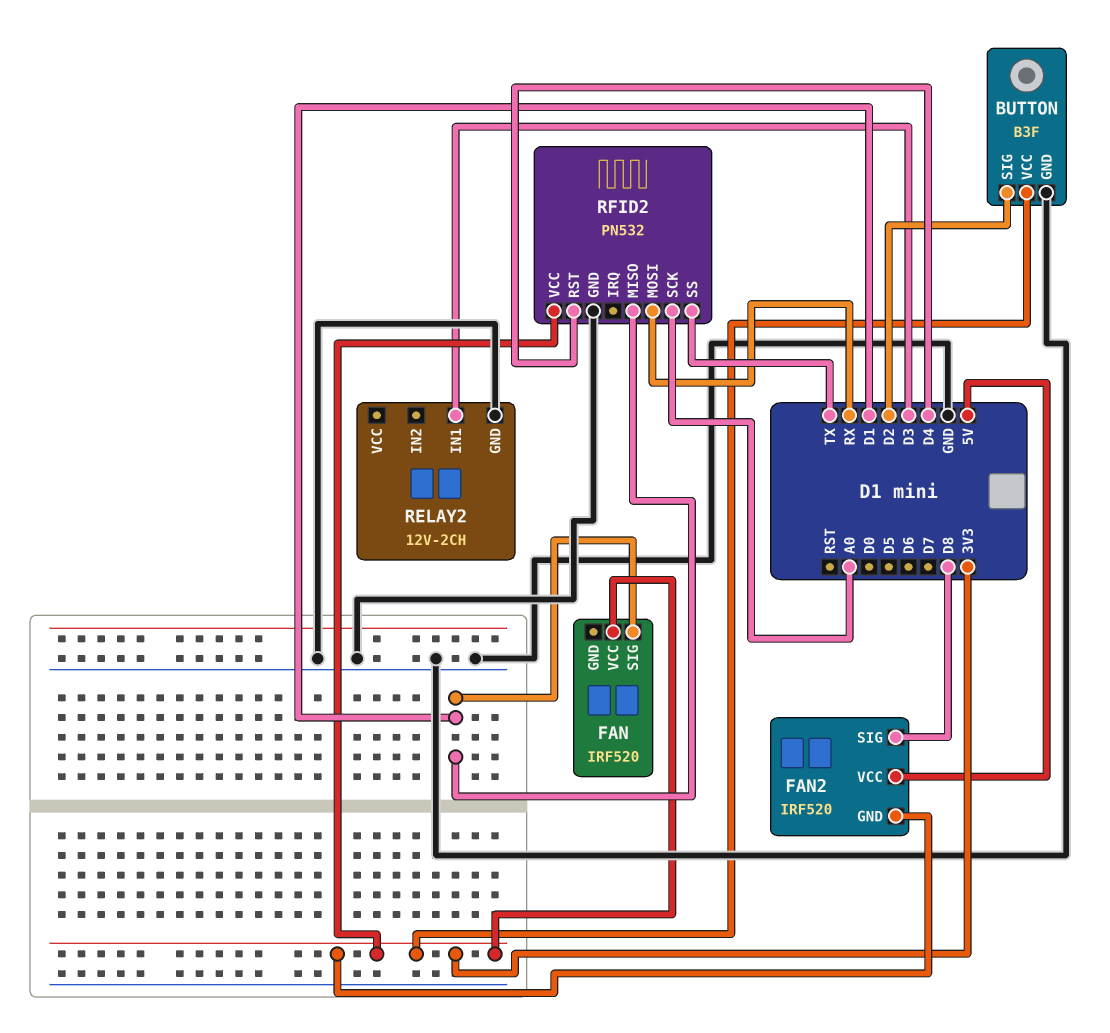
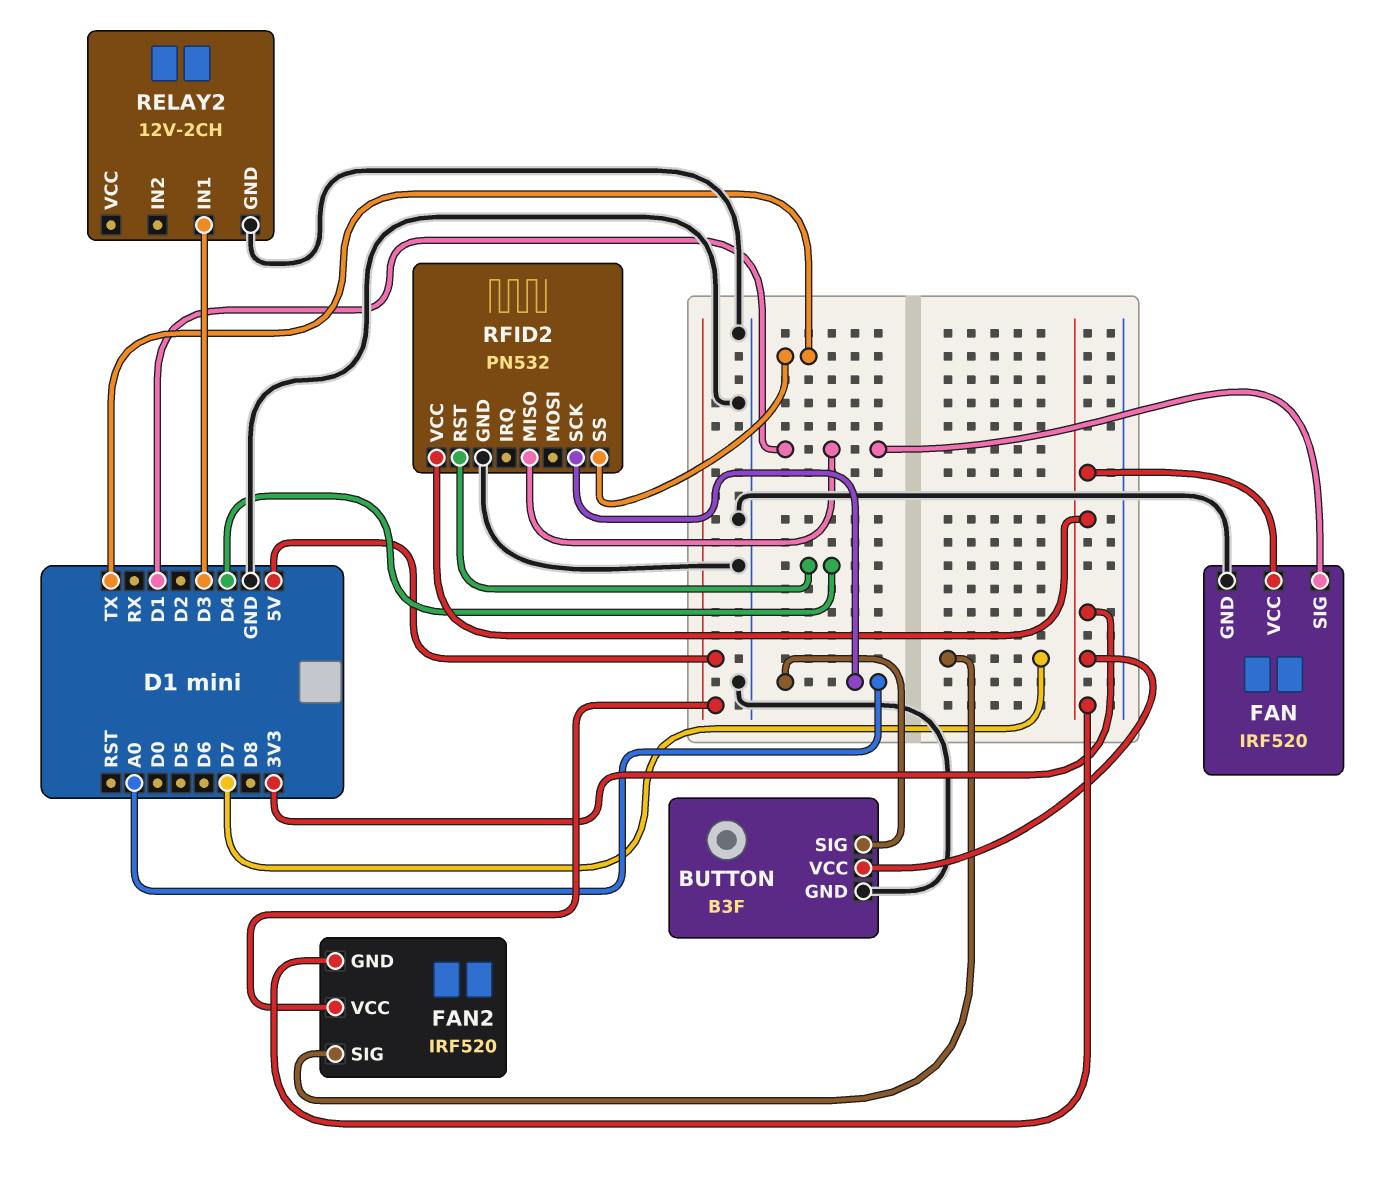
BUTTON pin SIG: D2 -> A0
FAN pin GND: none -> GND
FAN2 pin SIG: D8 -> D7
RFID2 pin MOSI: RX -> none

